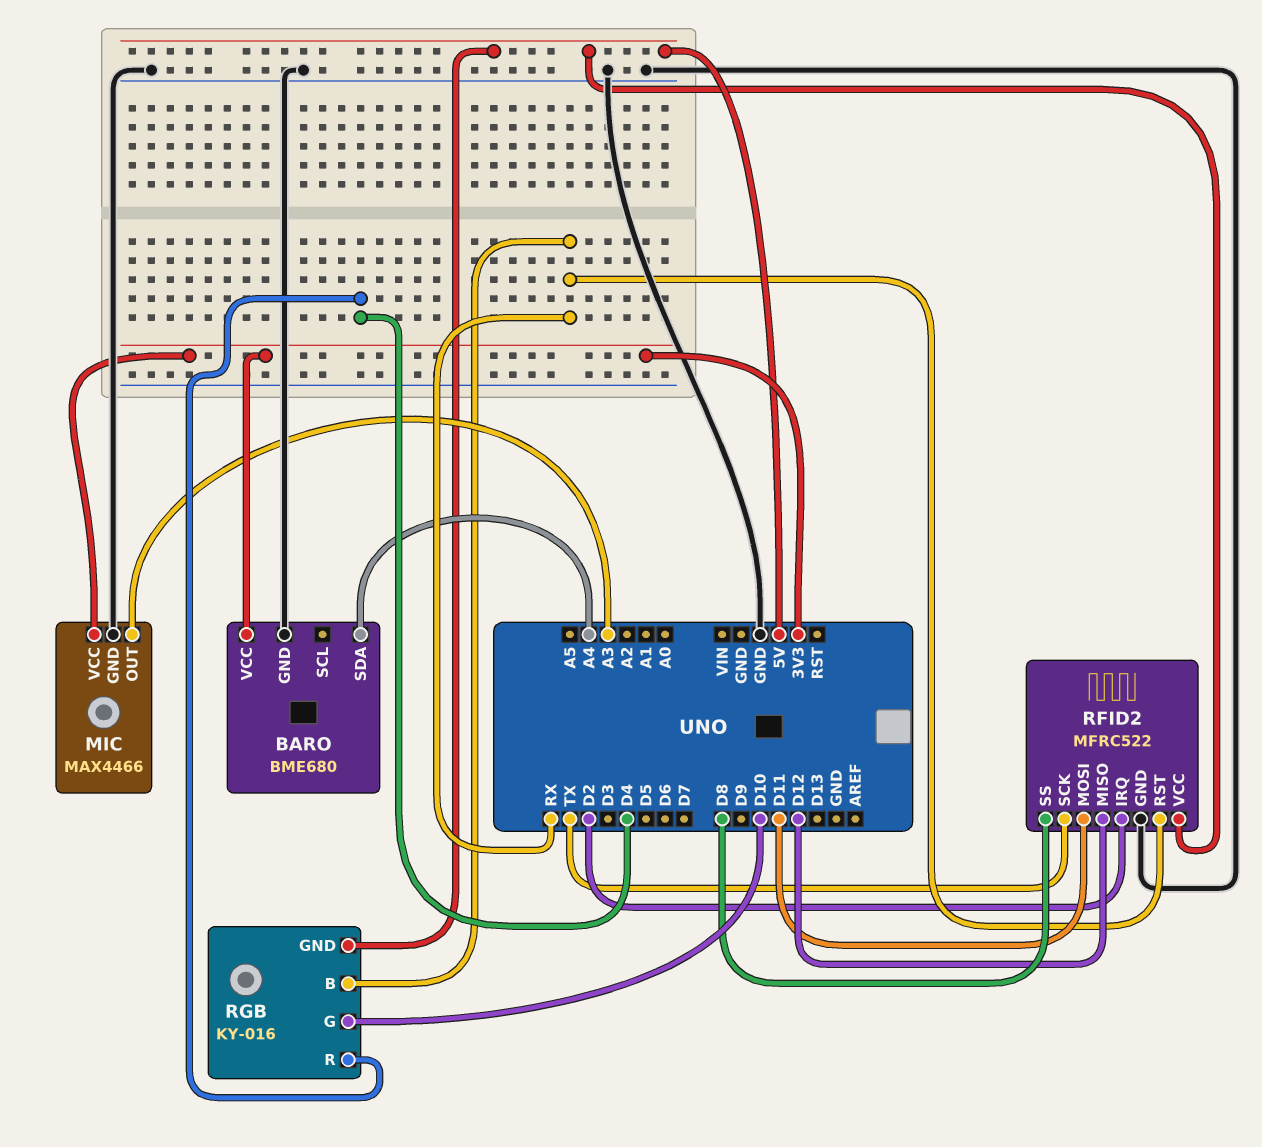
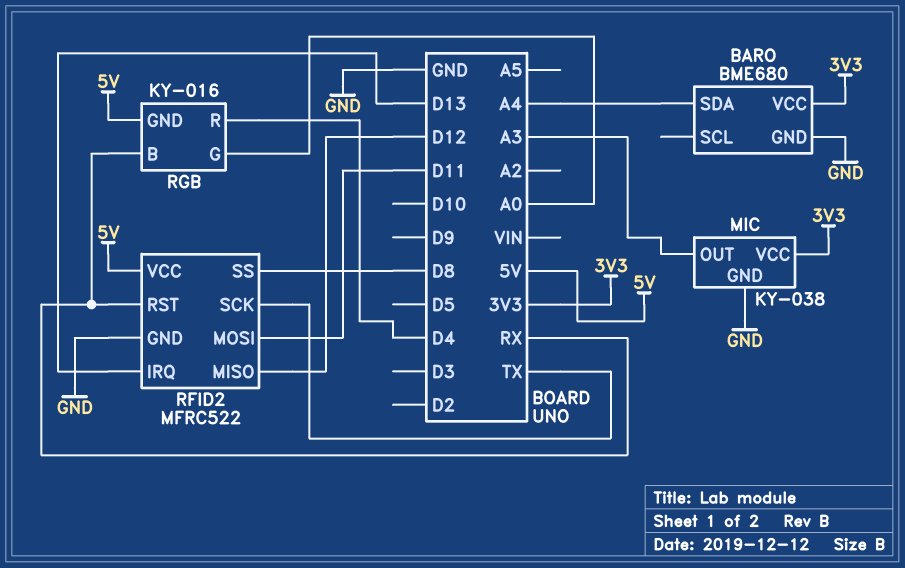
MIC: MAX4466 -> KY-038
RFID2 pin IRQ: D2 -> D13
RGB pin G: D10 -> A0

